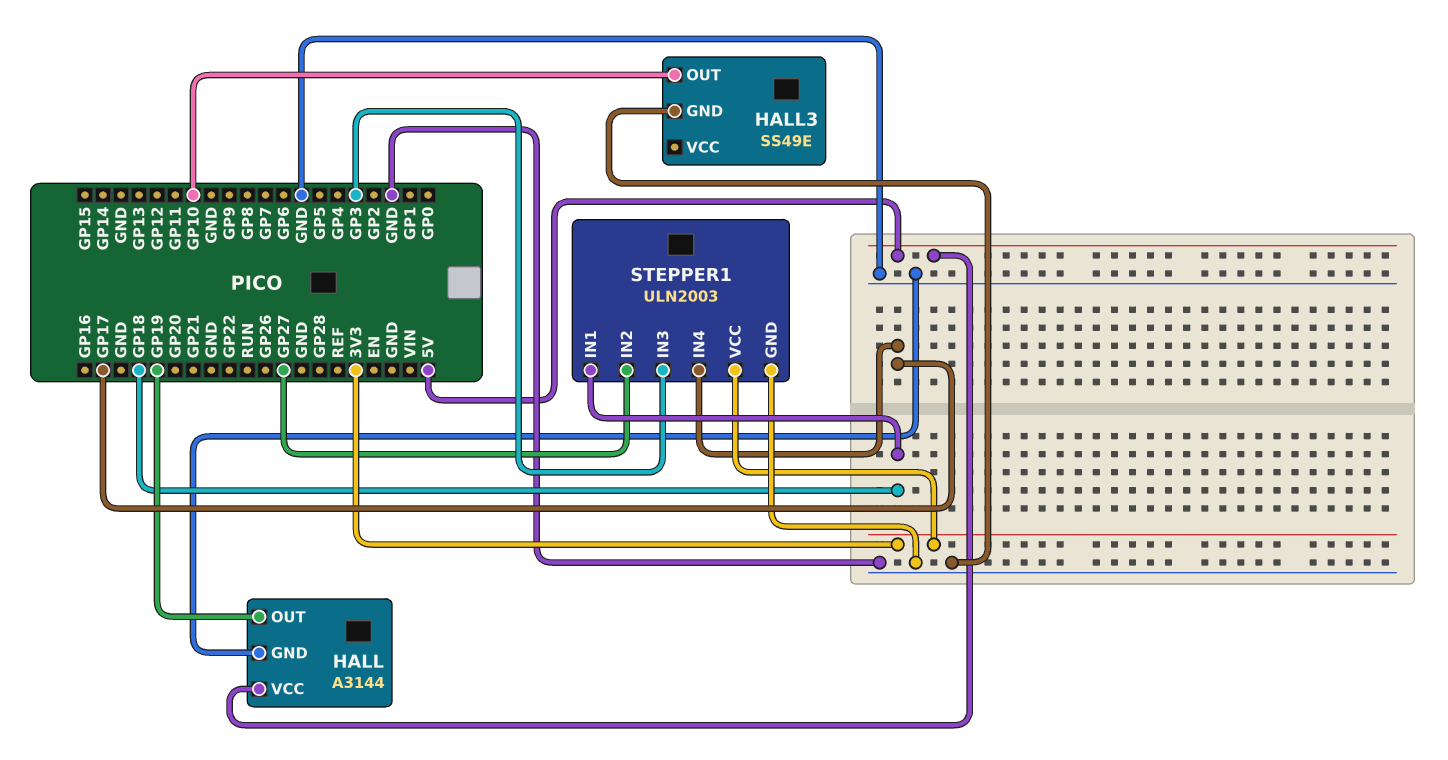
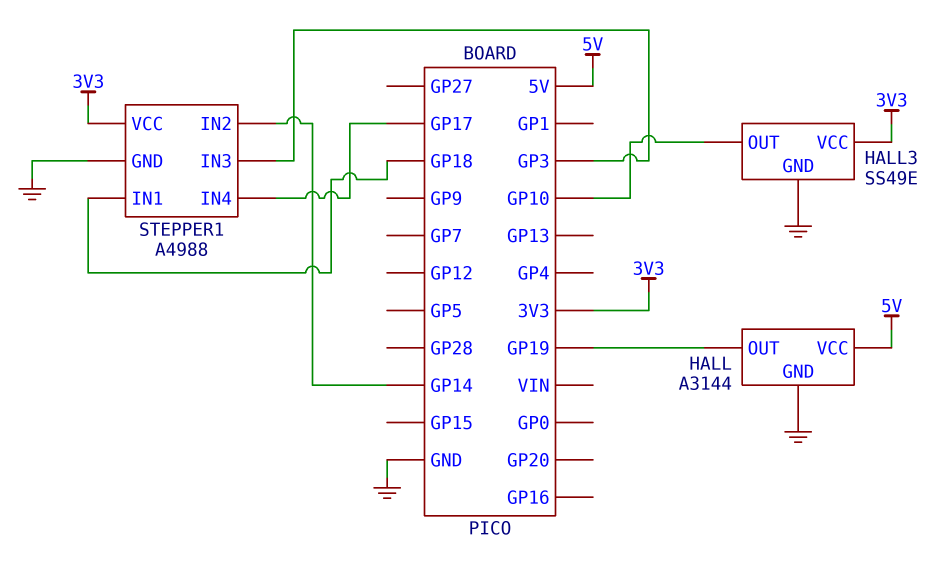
HALL3 pin VCC: none -> 3V3
STEPPER1: ULN2003 -> A4988
STEPPER1 pin IN2: GP27 -> GP14

